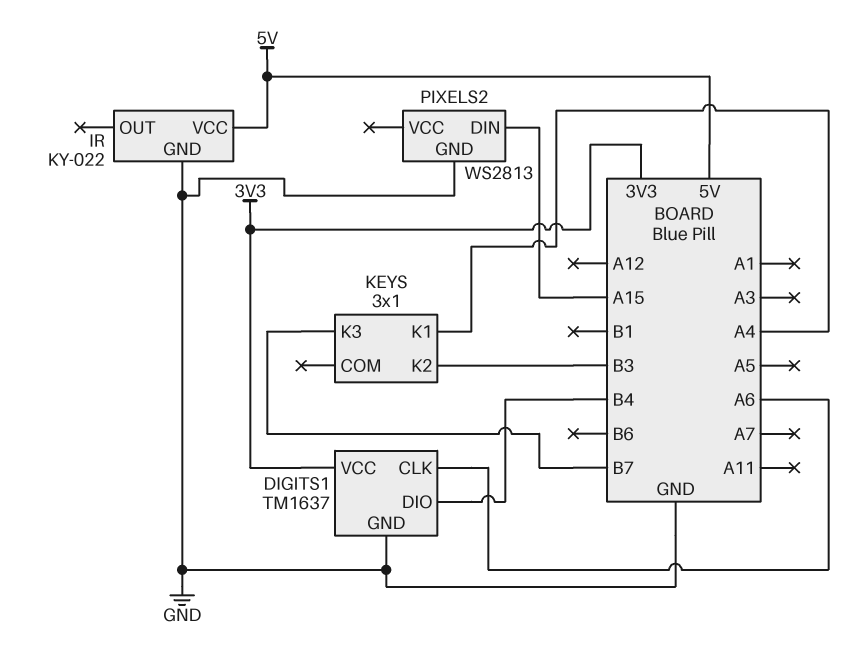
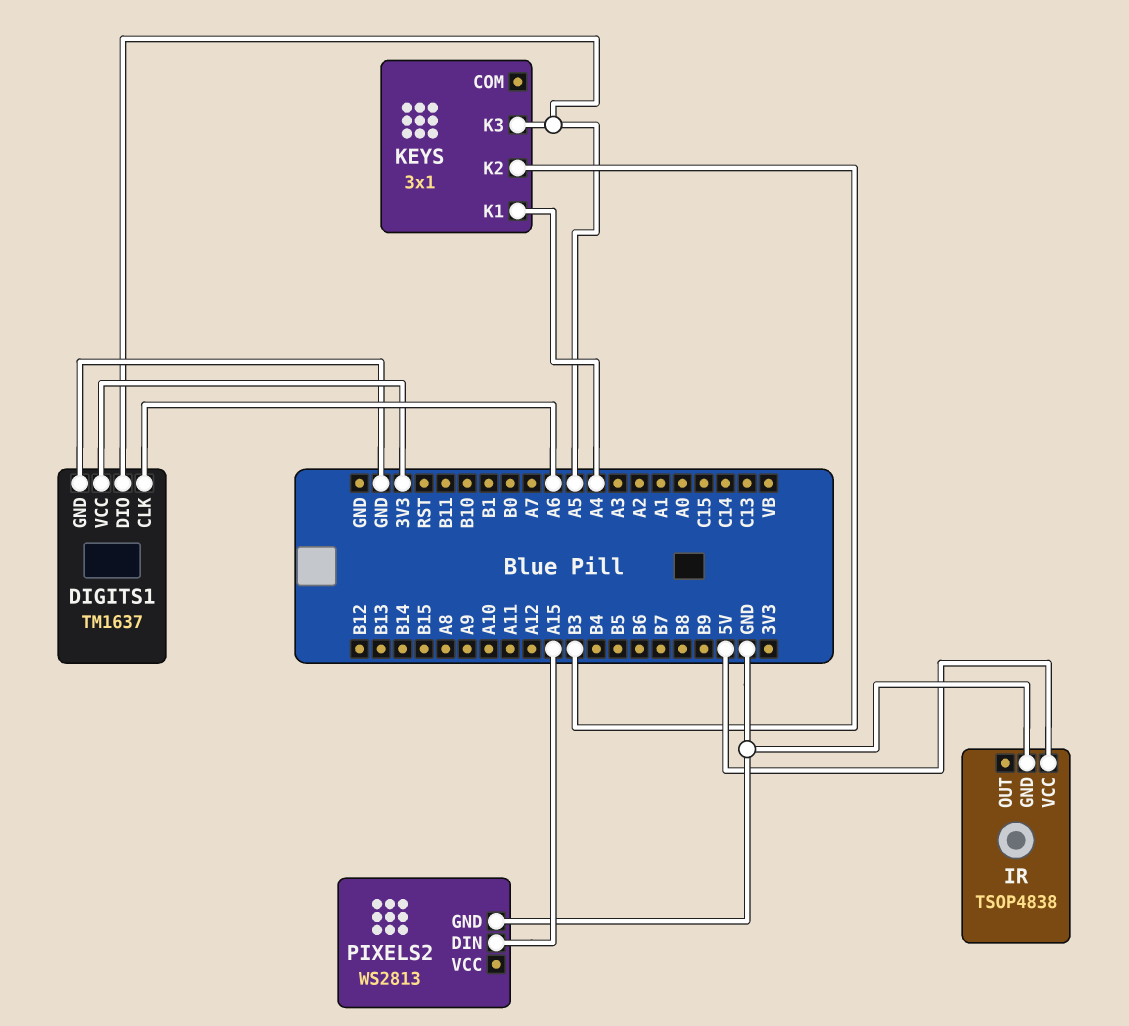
DIGITS1 pin DIO: B4 -> A5
IR: KY-022 -> TSOP4838
KEYS pin K3: B7 -> A5

